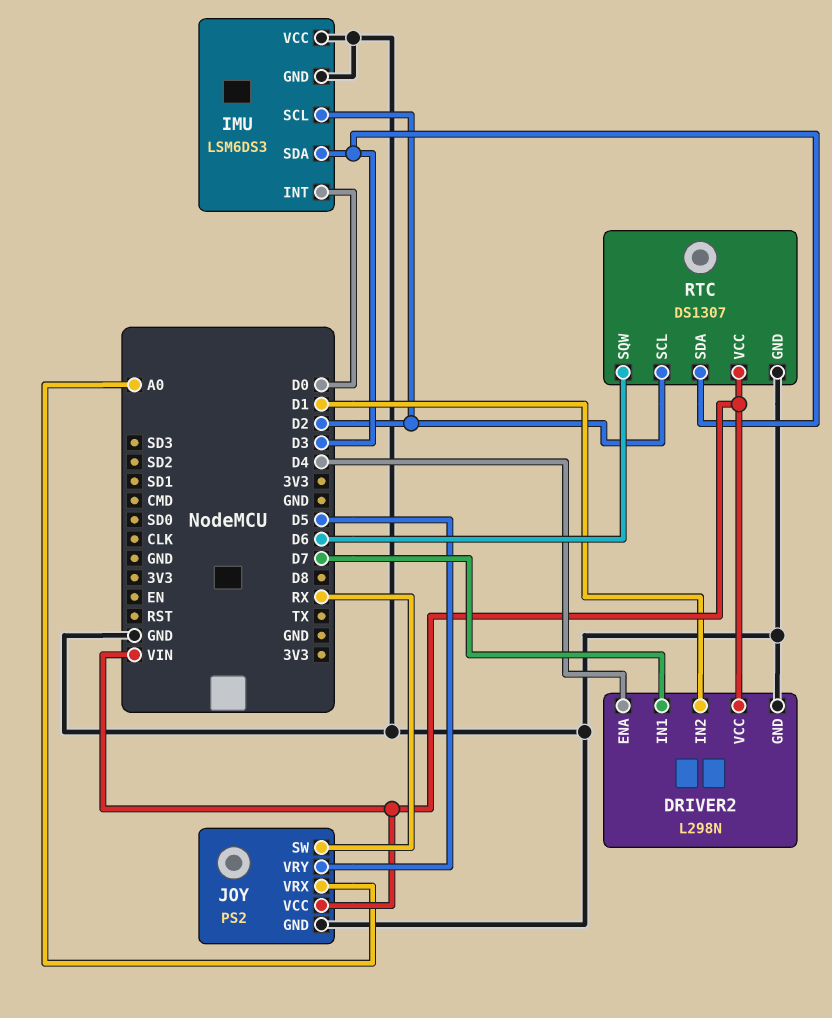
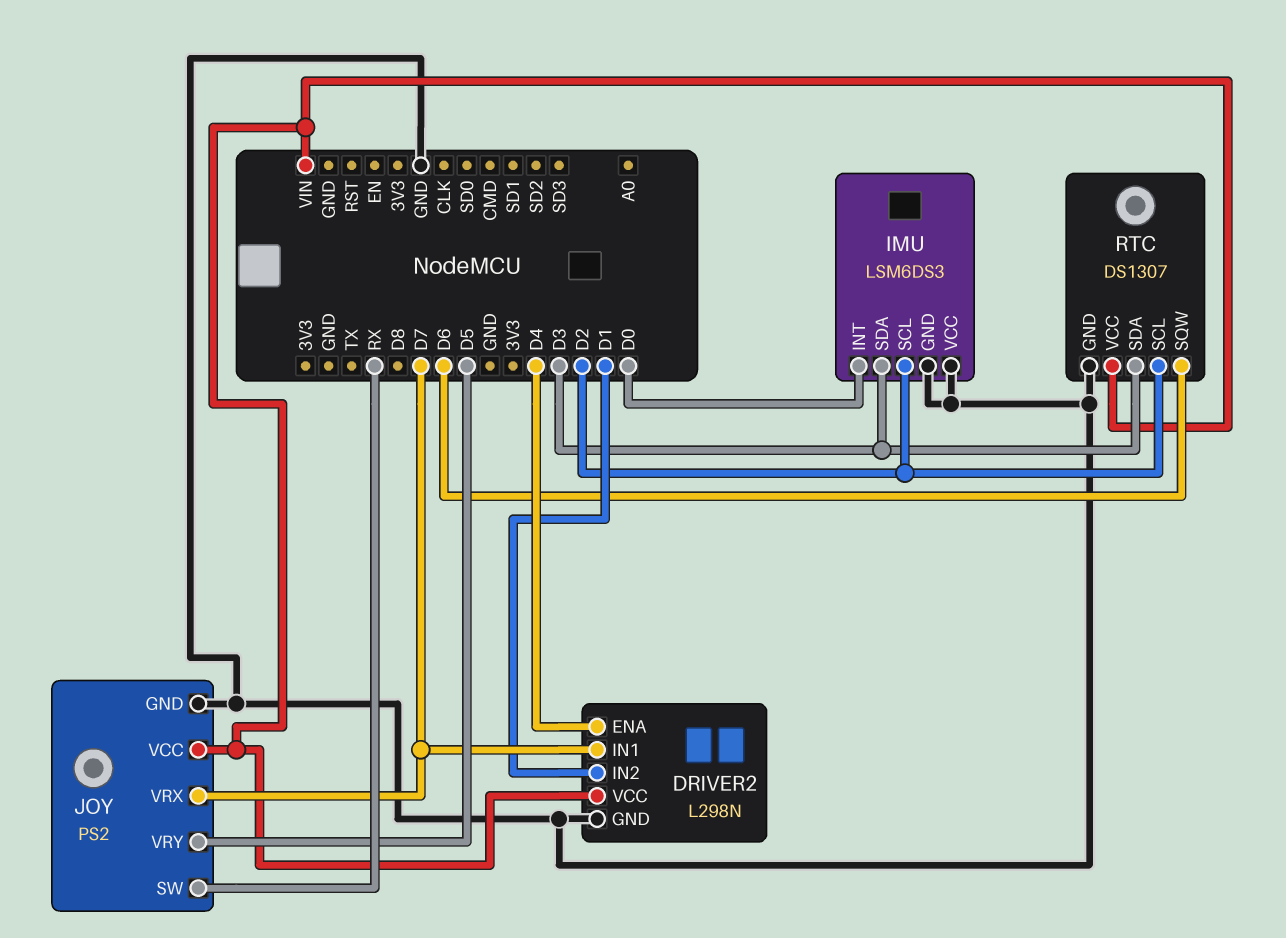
JOY pin VRX: A0 -> D7

